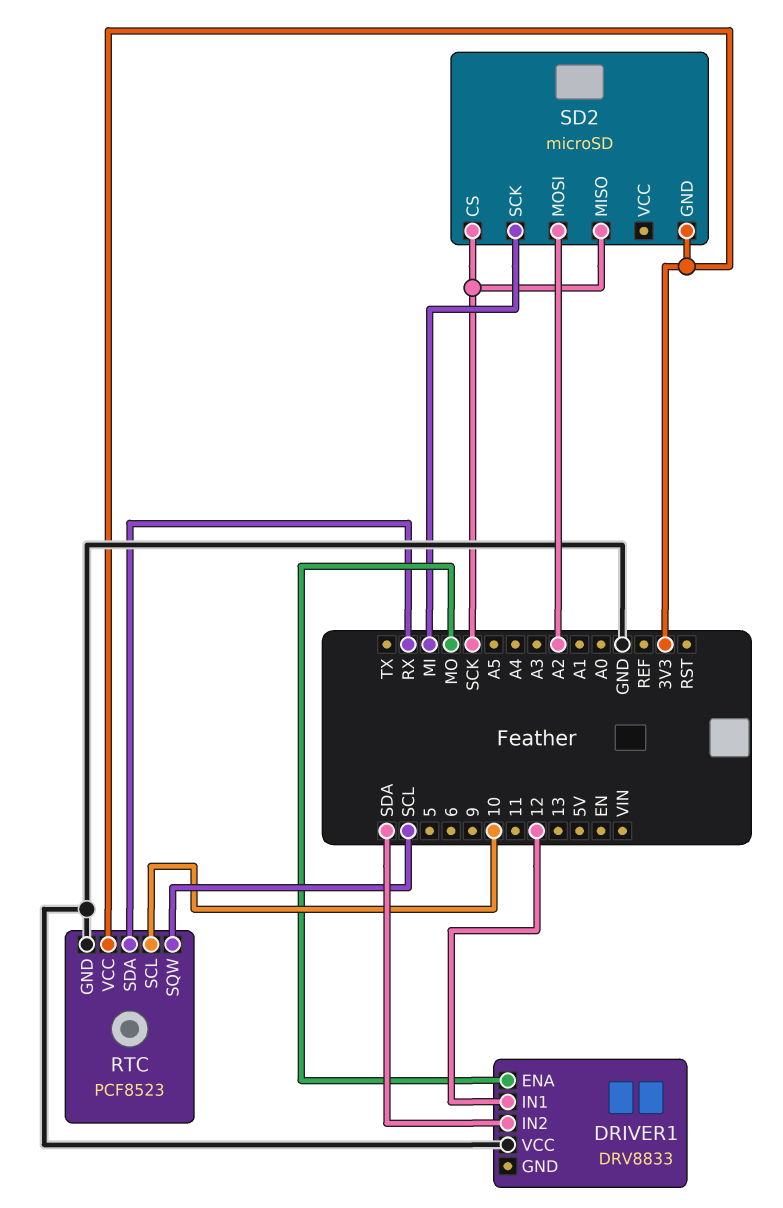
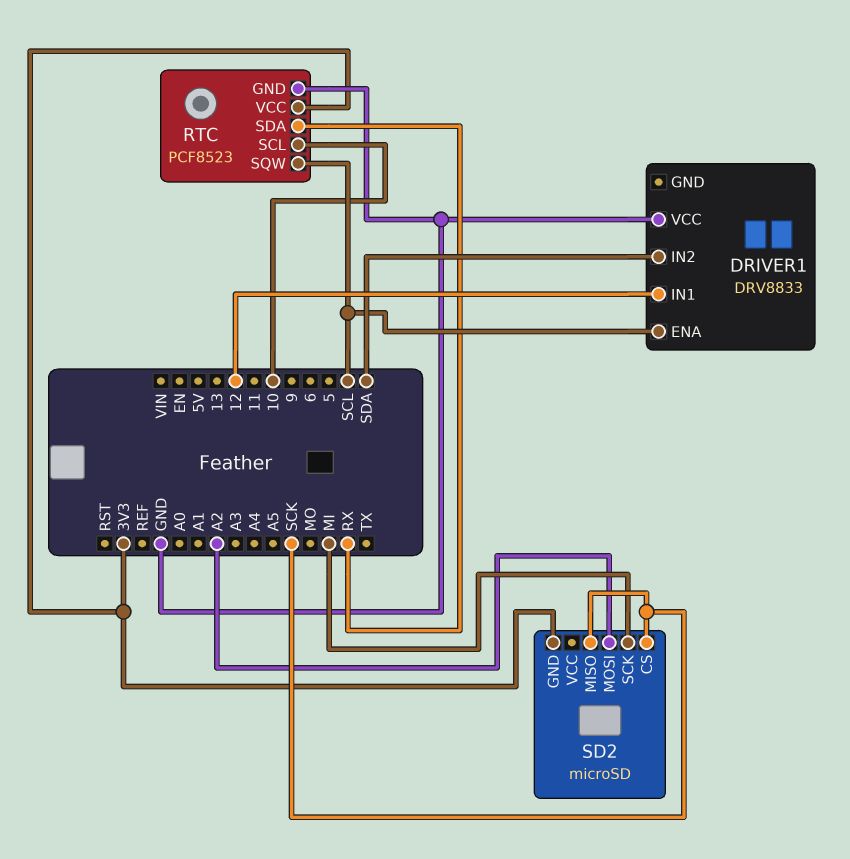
DRIVER1 pin ENA: MO -> SCL

